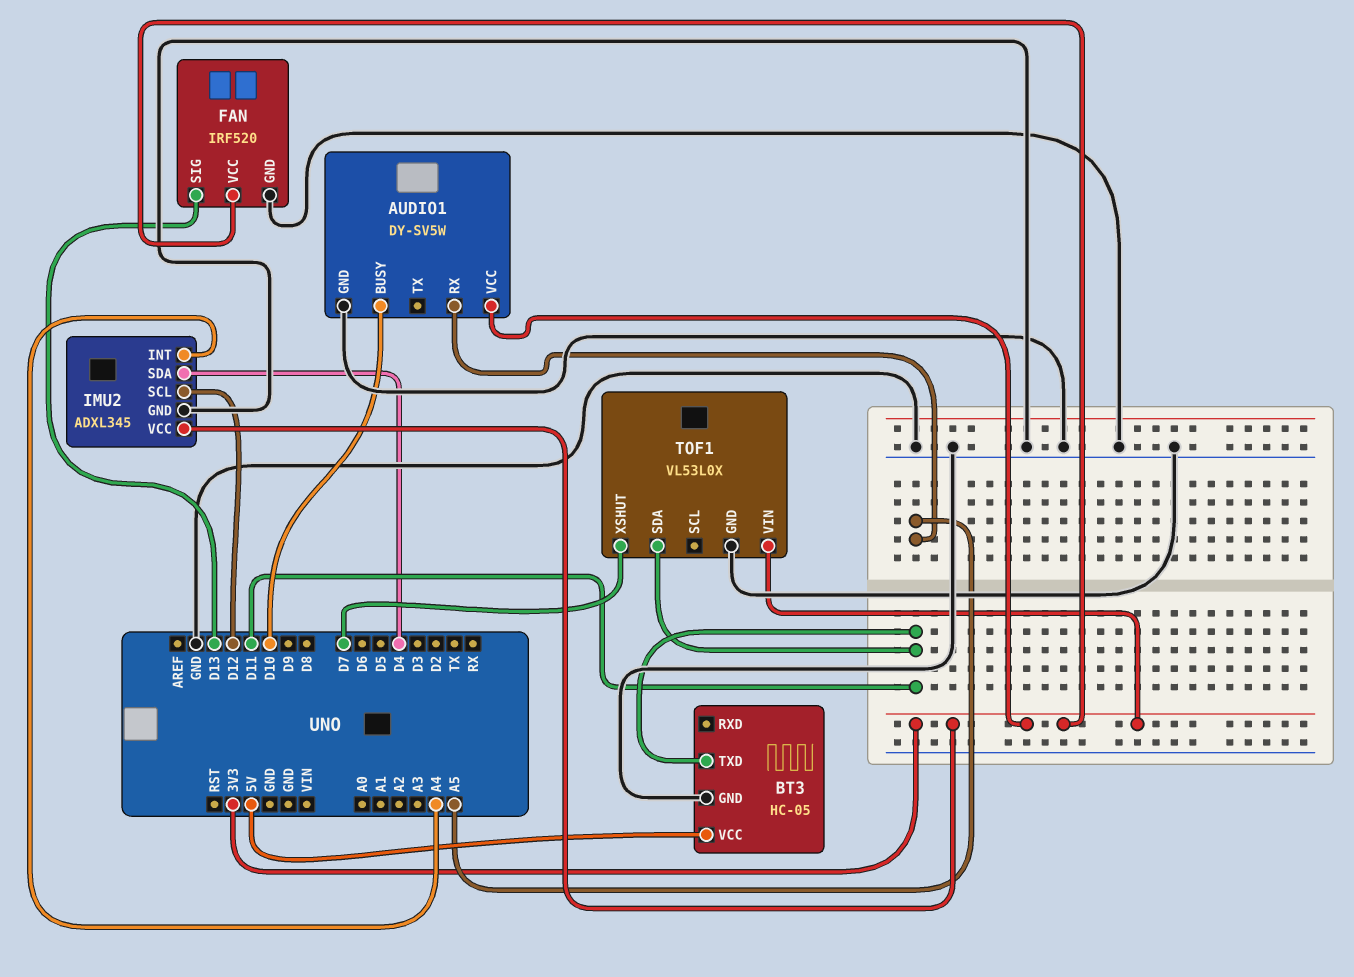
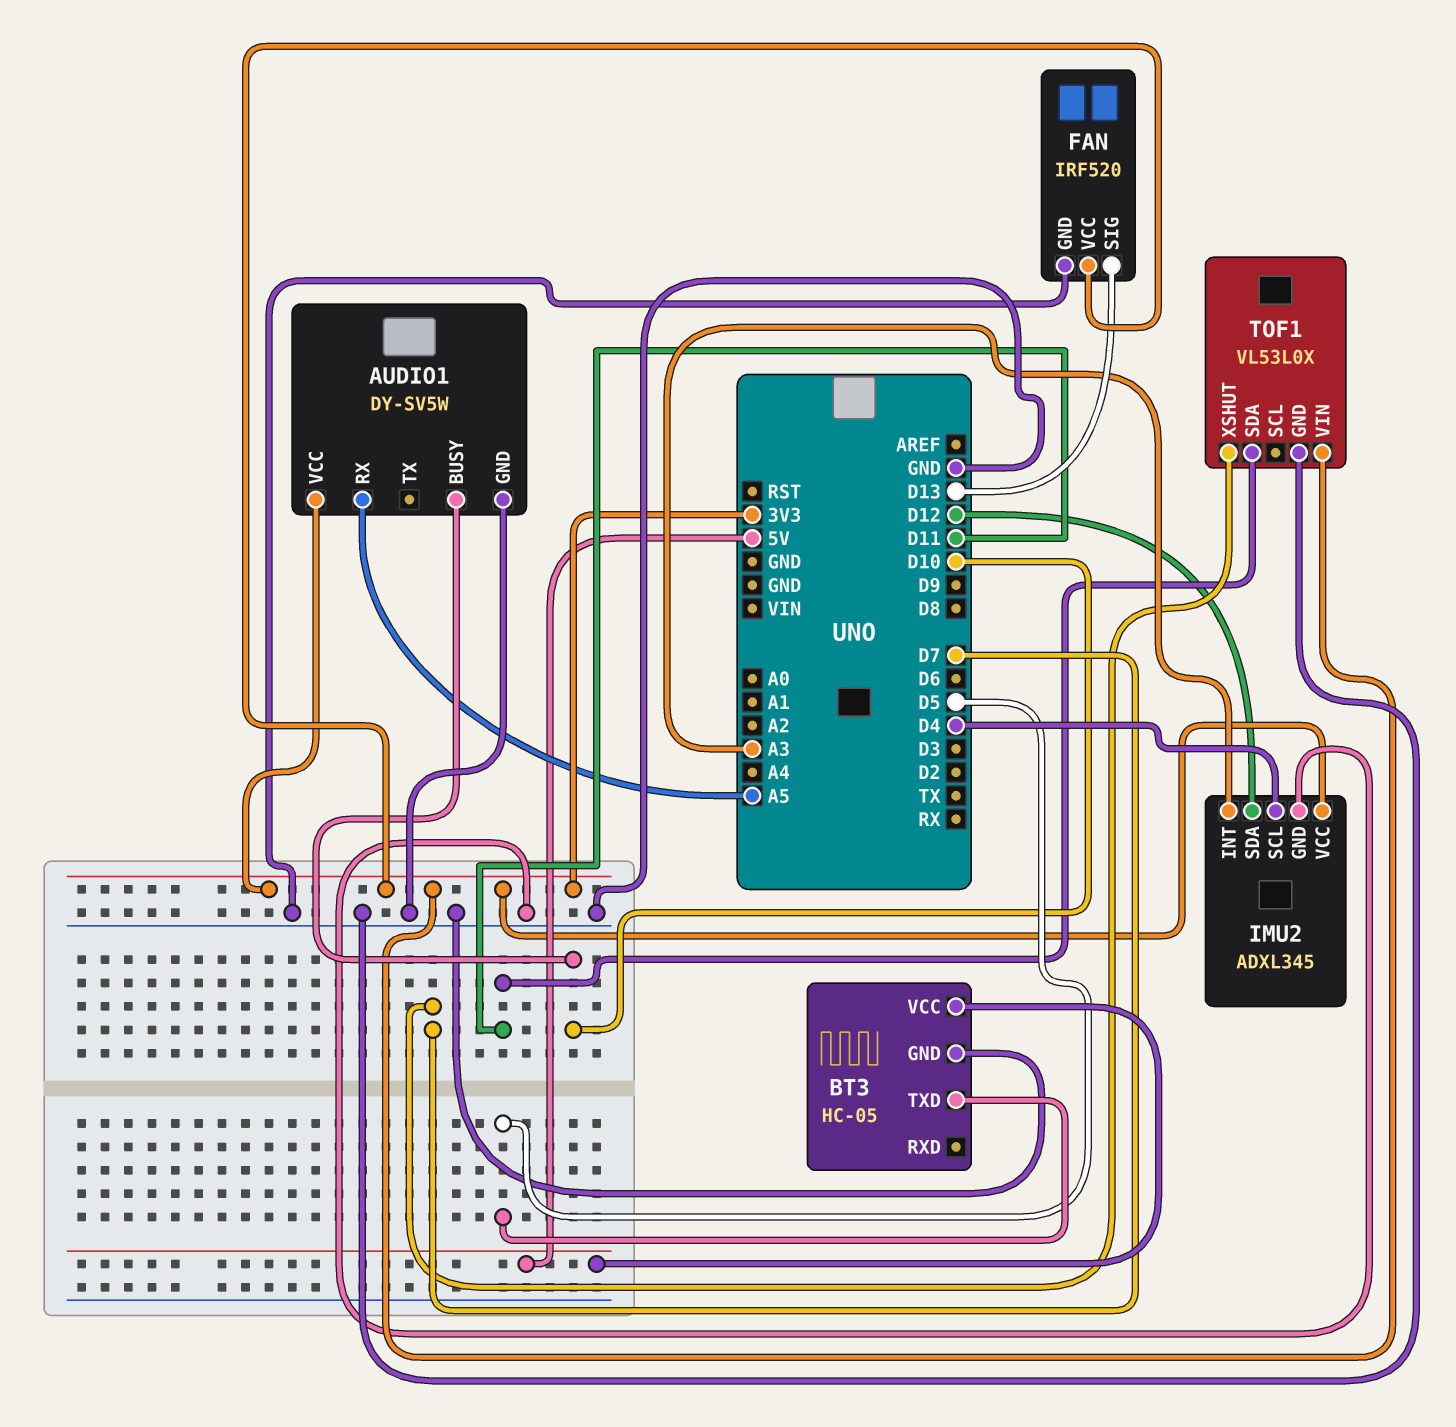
BT3 pin TXD: D11 -> D5
IMU2 pin INT: A4 -> A3
IMU2 pin SCL: D12 -> D4
IMU2 pin SDA: D4 -> D12

